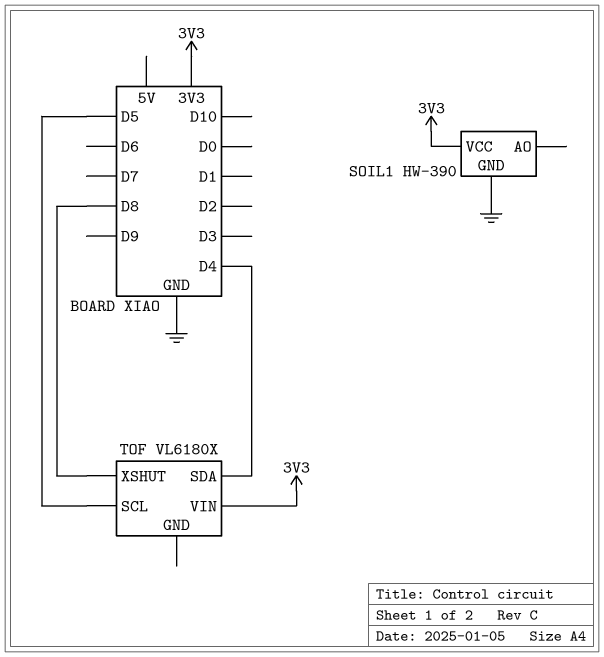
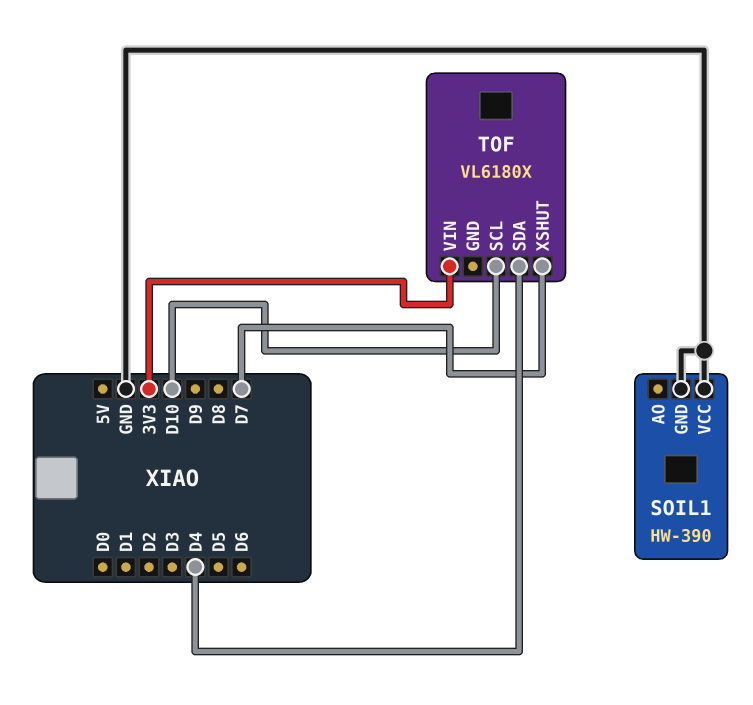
SOIL1 pin VCC: 3V3 -> GND
TOF pin SCL: D5 -> D10
TOF pin XSHUT: D8 -> D7

